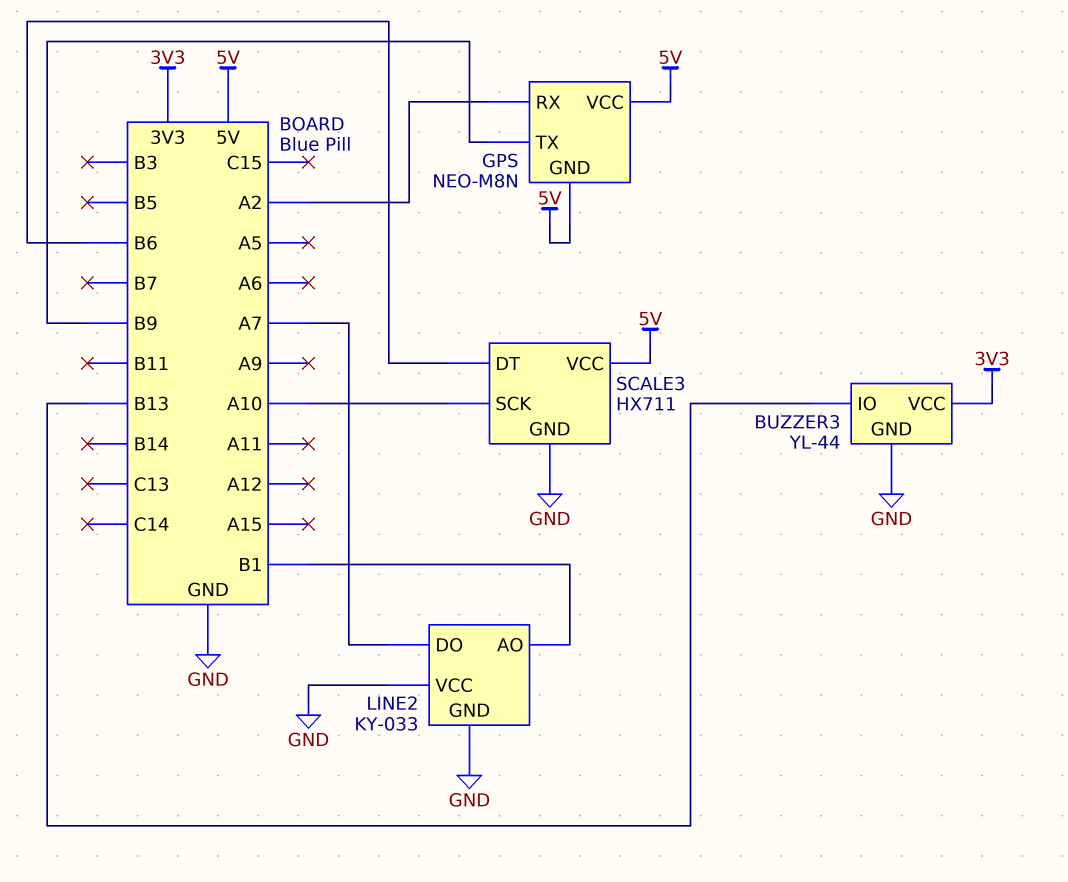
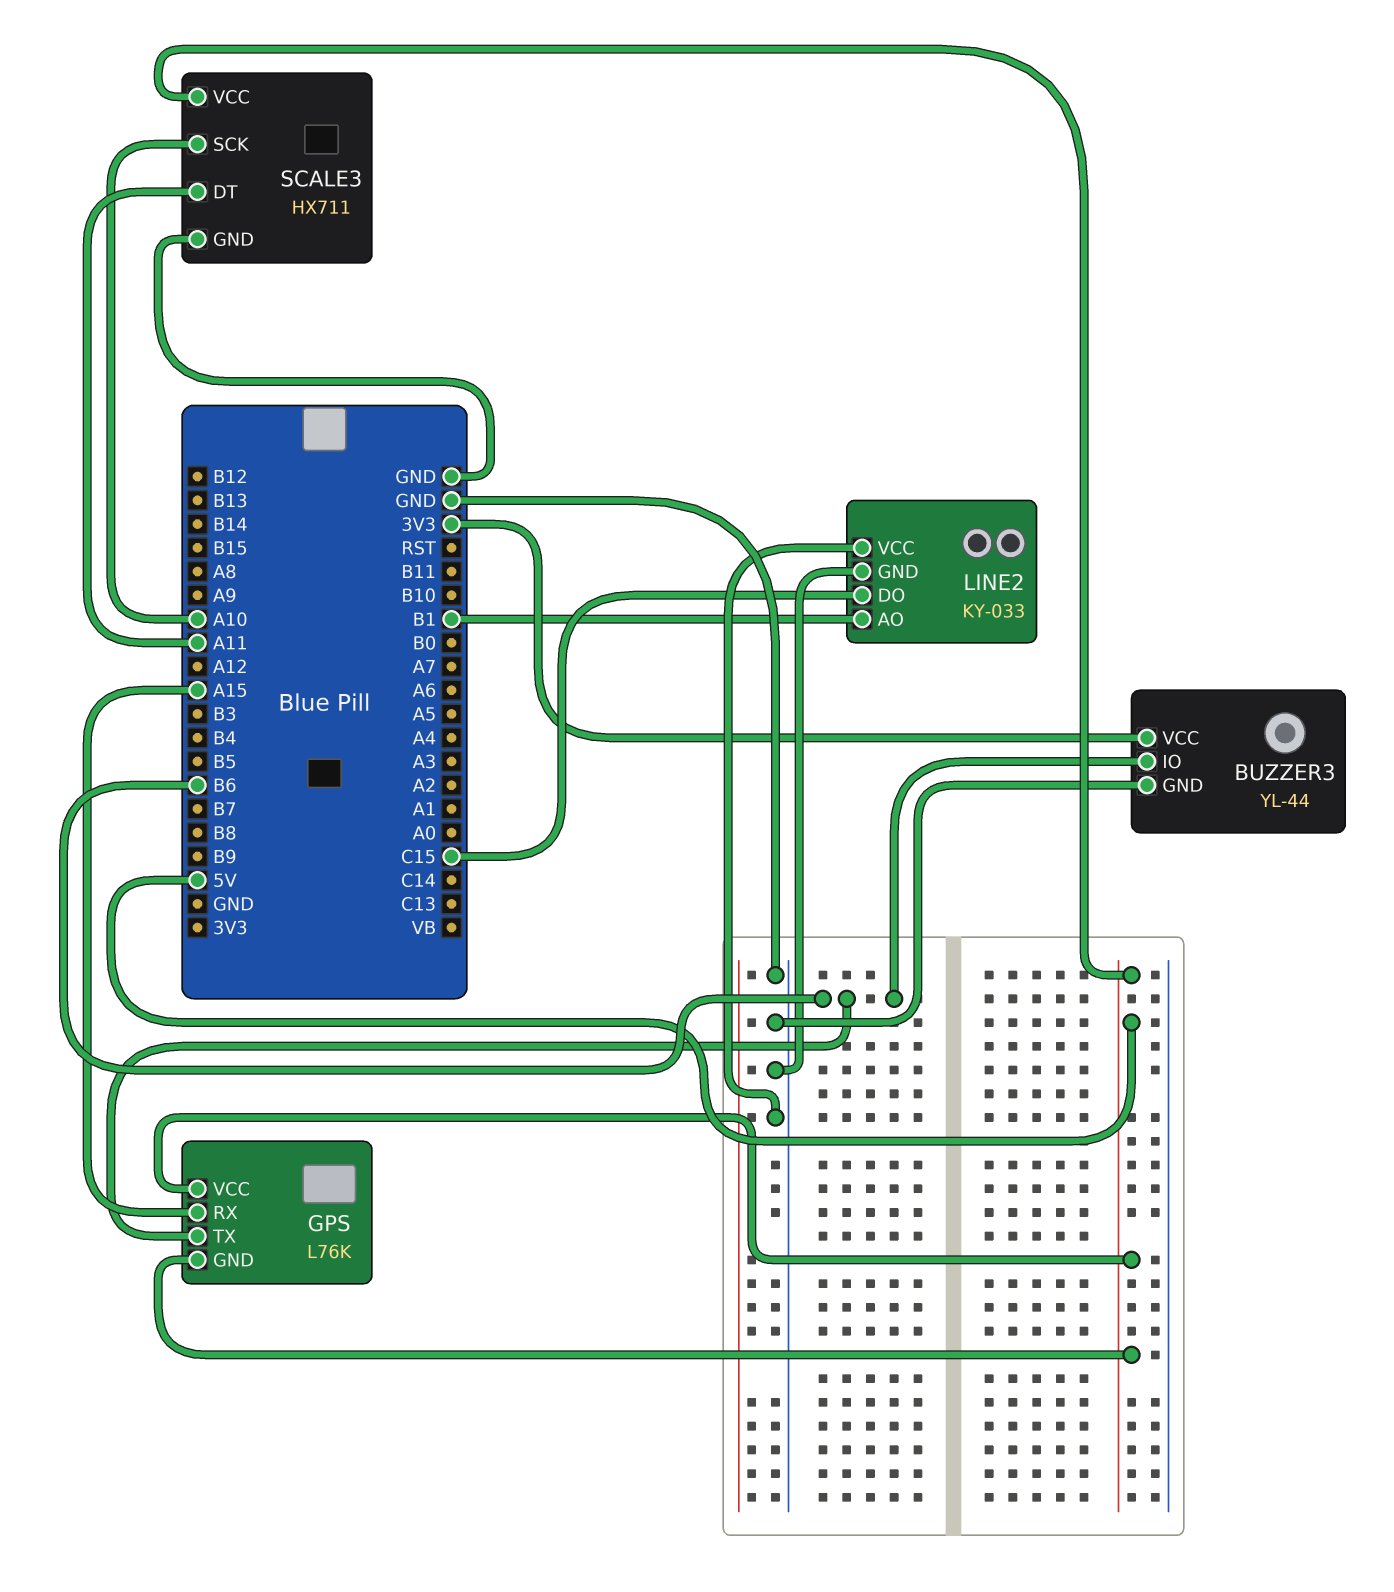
BUZZER3 pin IO: B13 -> B6
GPS: NEO-M8N -> L76K
GPS pin RX: A2 -> A15
GPS pin TX: B9 -> B6
LINE2 pin DO: A7 -> C15
SCALE3 pin DT: B6 -> A11

